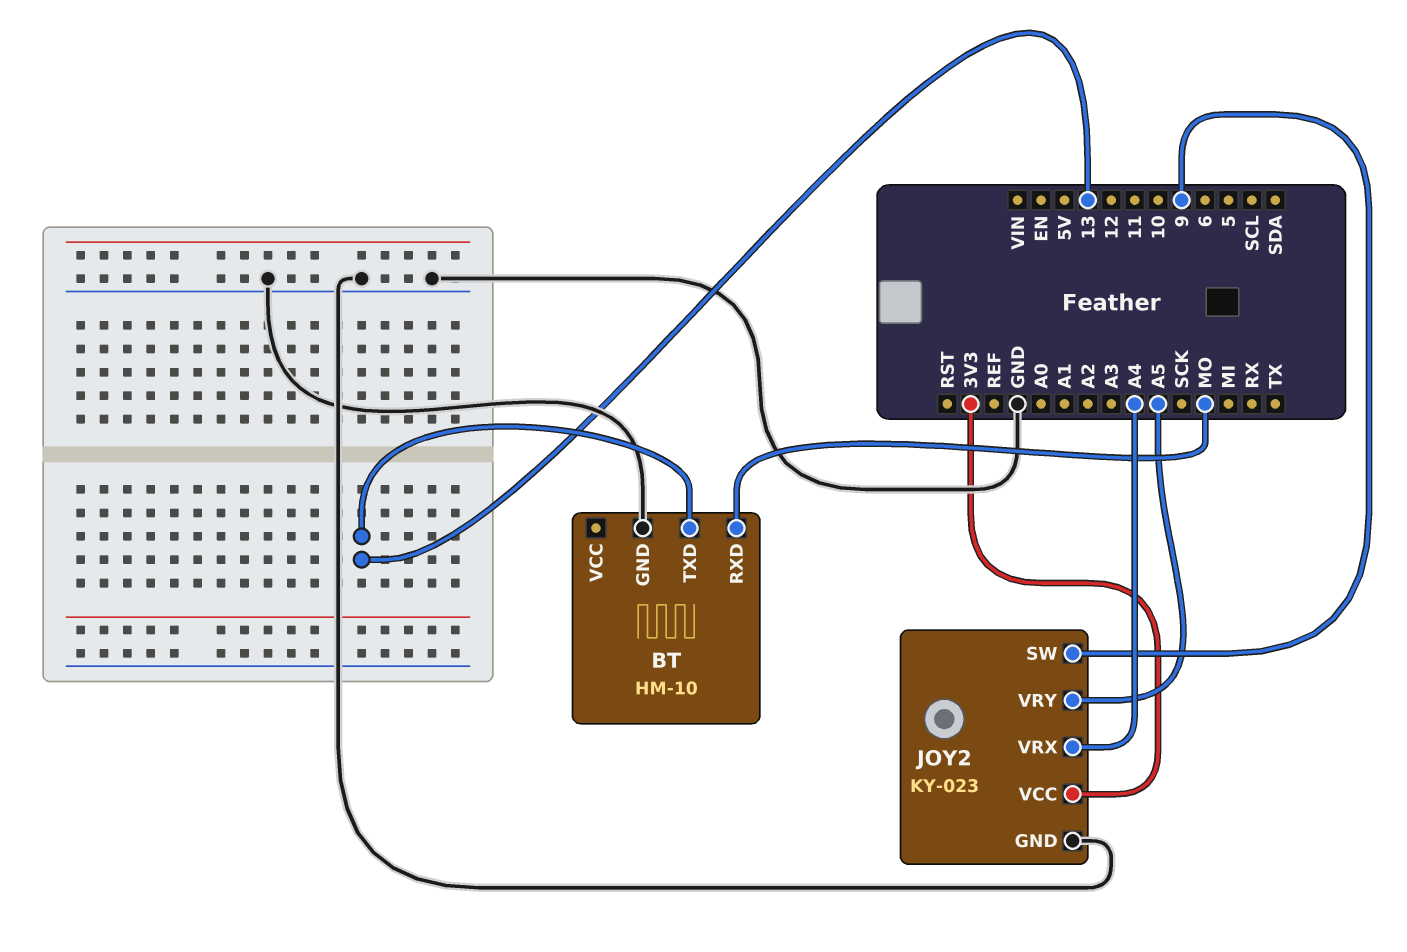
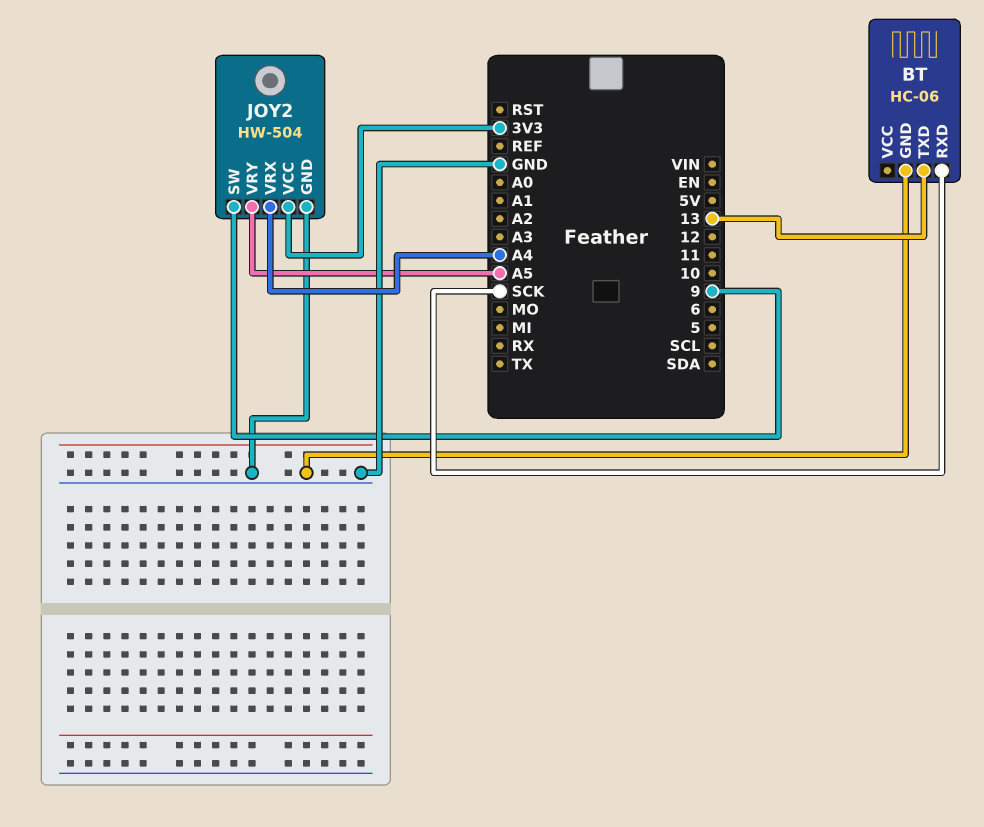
BT: HM-10 -> HC-06
BT pin RXD: MO -> SCK
JOY2: KY-023 -> HW-504

